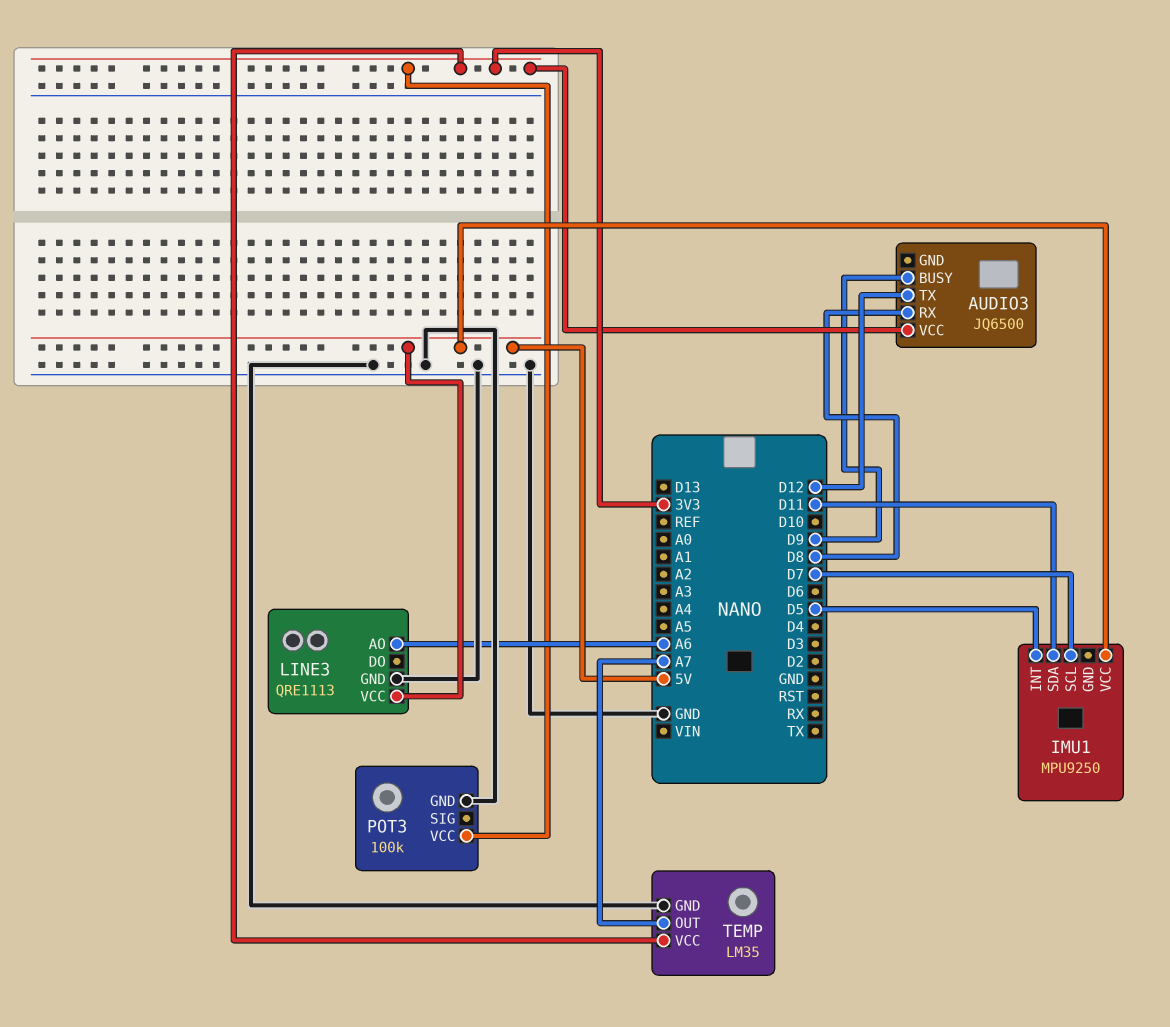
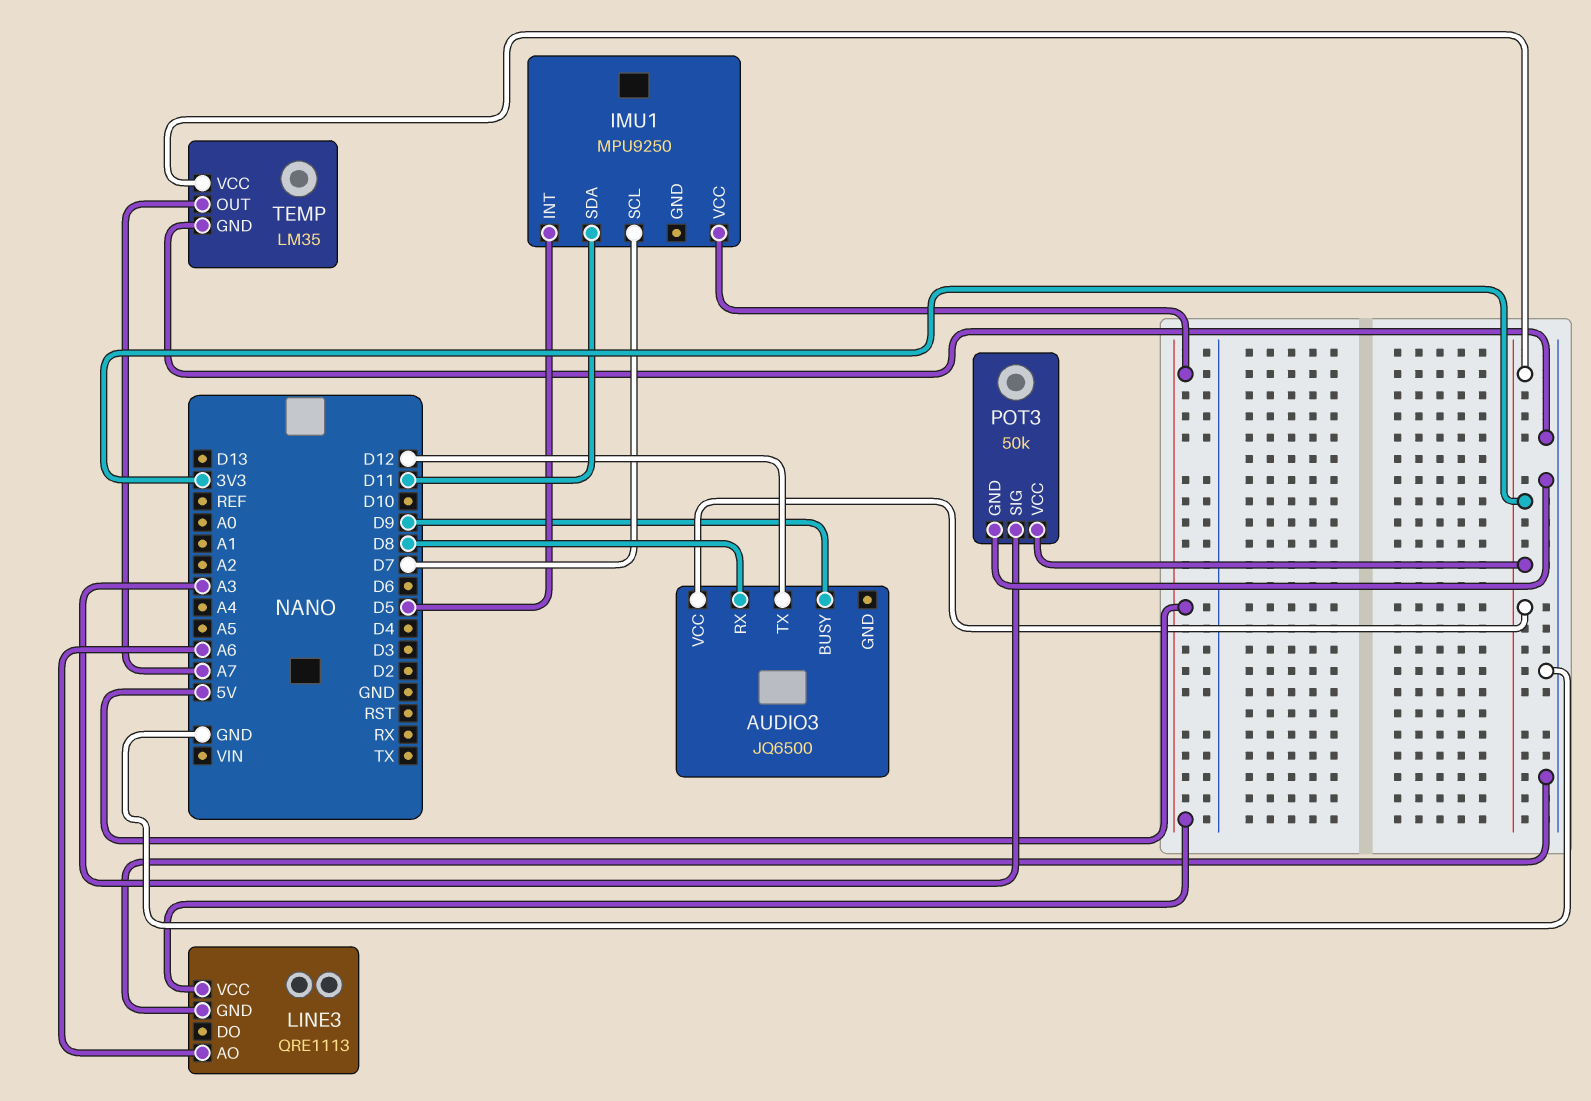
POT3: 100k -> 50k
POT3 pin SIG: none -> A3

